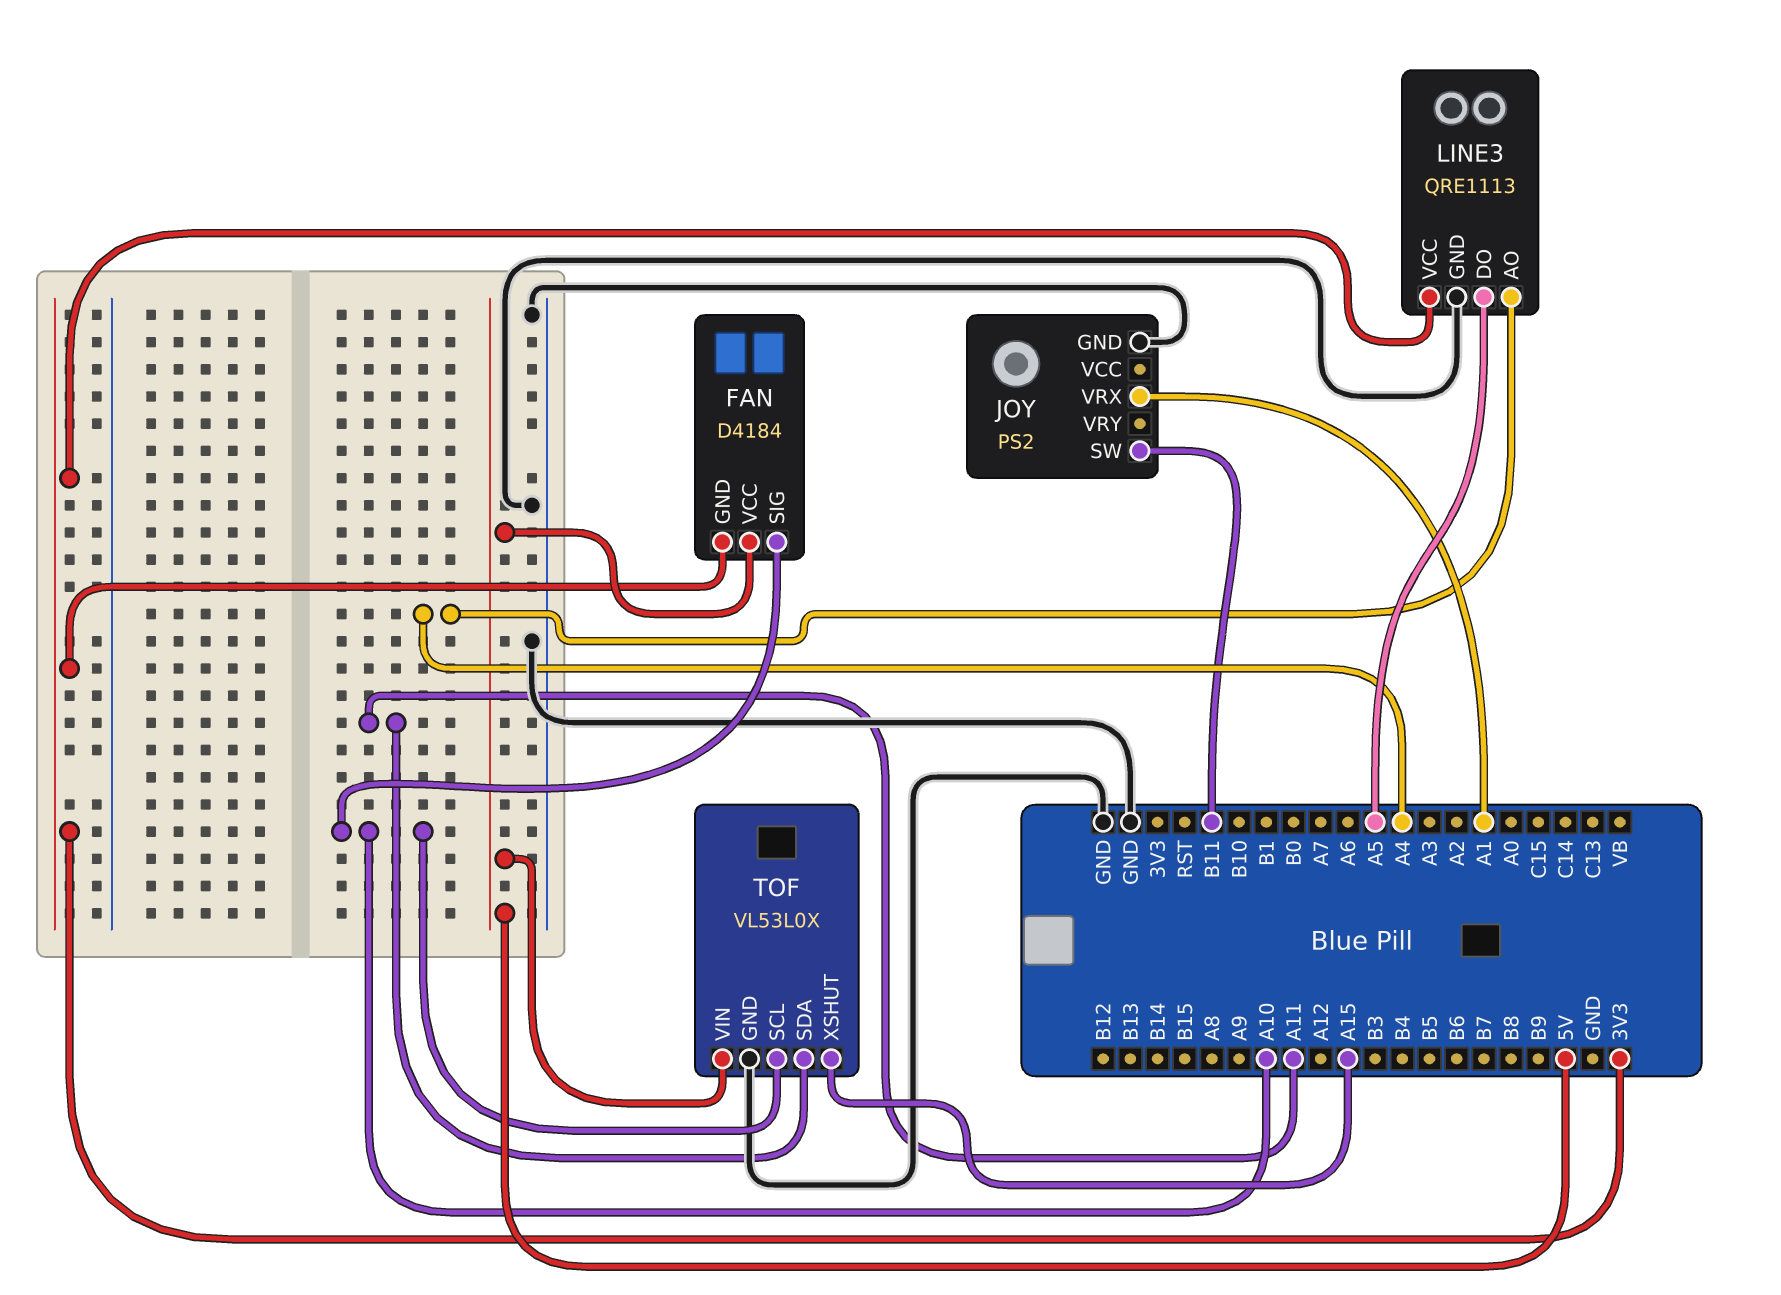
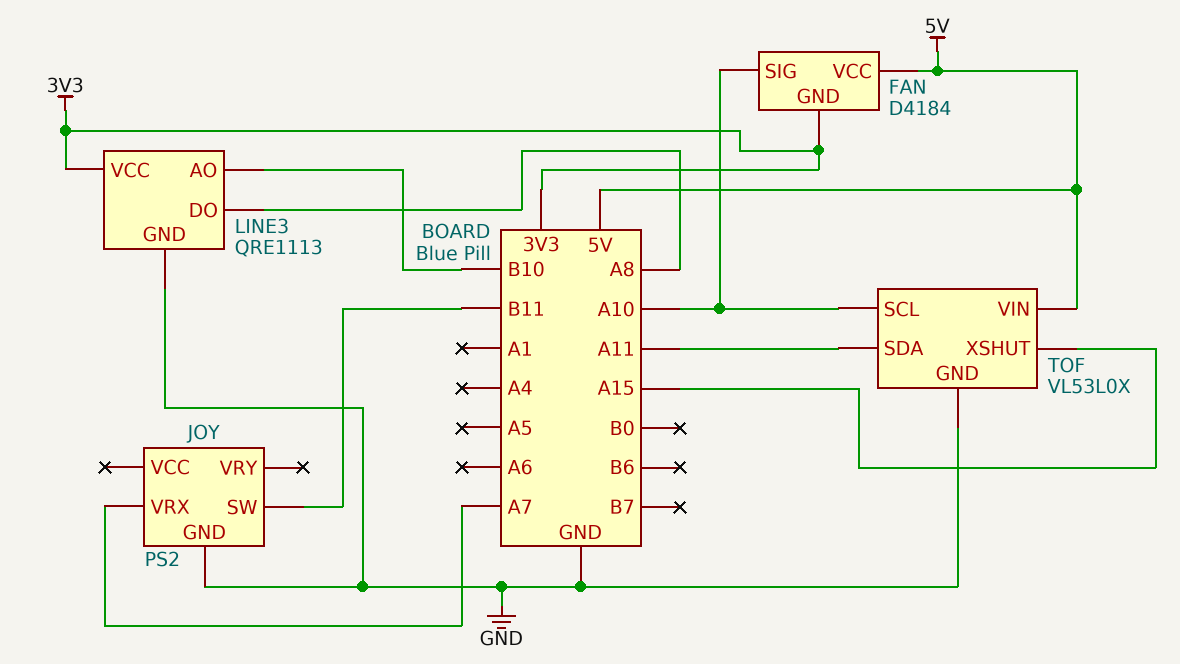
JOY pin VRX: A1 -> A7
LINE3 pin AO: A4 -> B10
LINE3 pin DO: A5 -> A8

